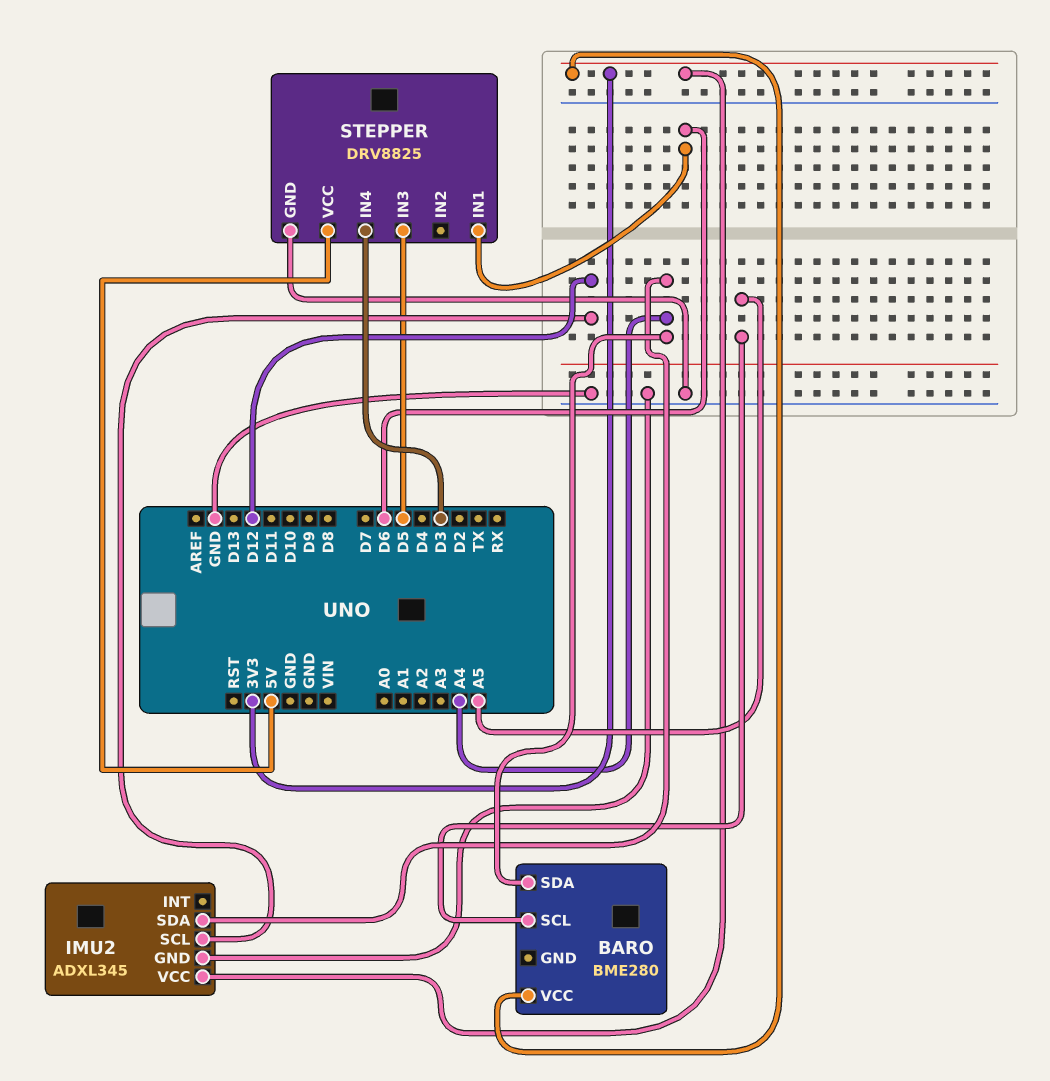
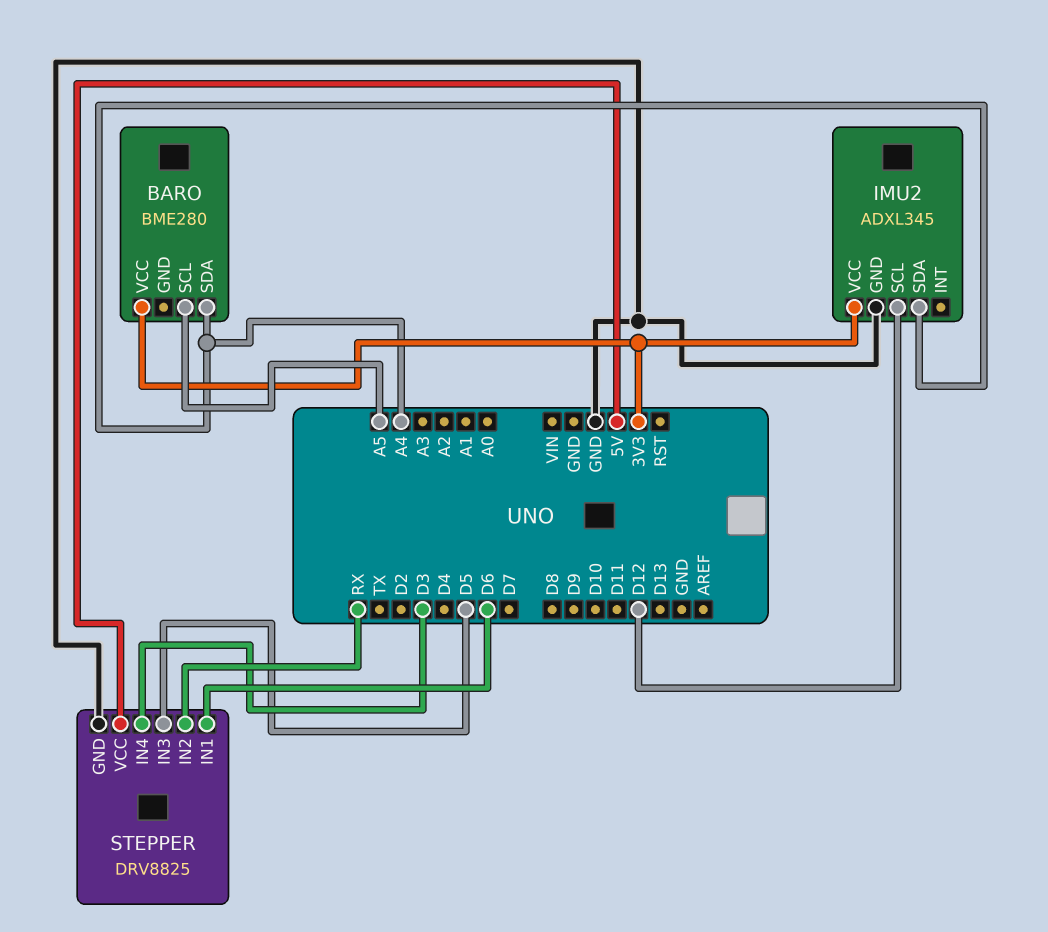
STEPPER pin IN2: none -> RX

